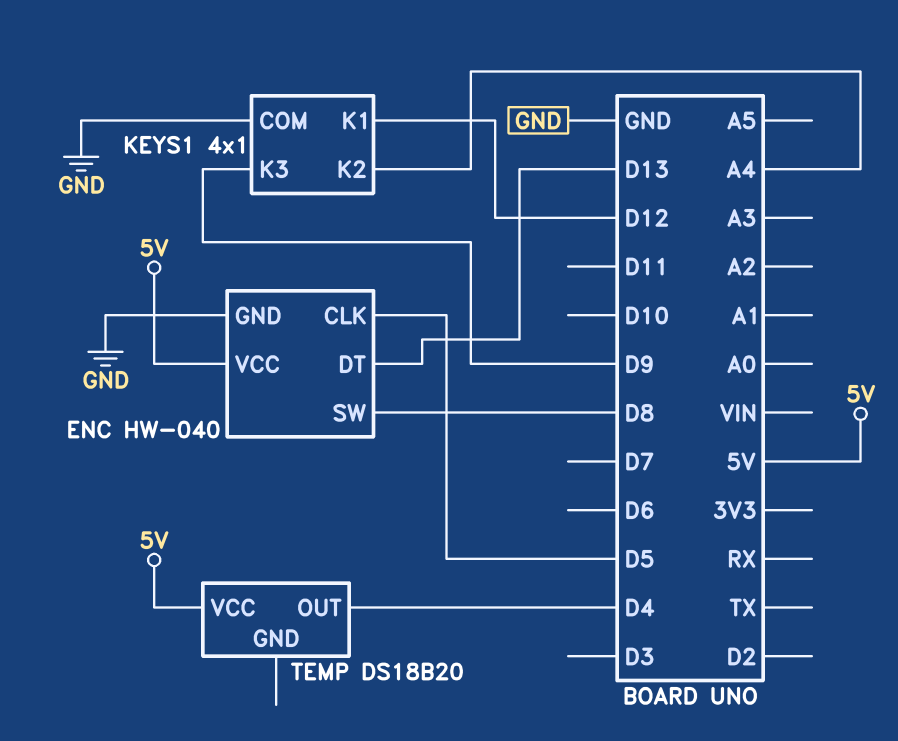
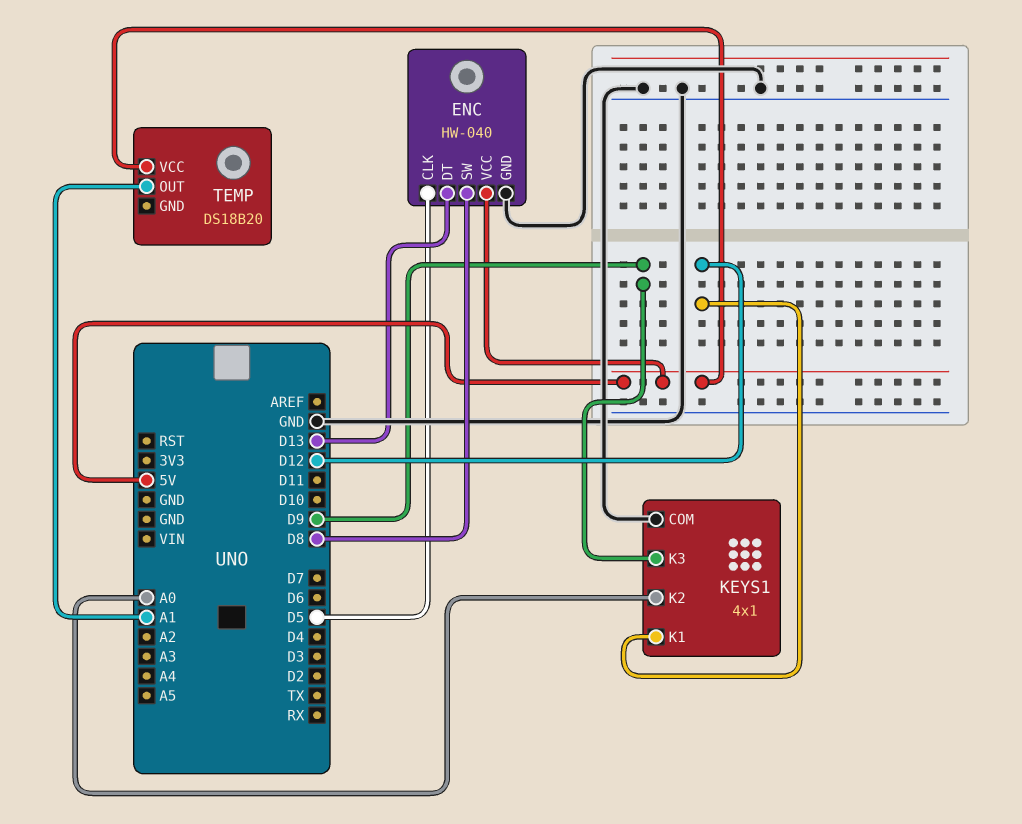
KEYS1 pin K2: A4 -> A0
TEMP pin OUT: D4 -> A1

